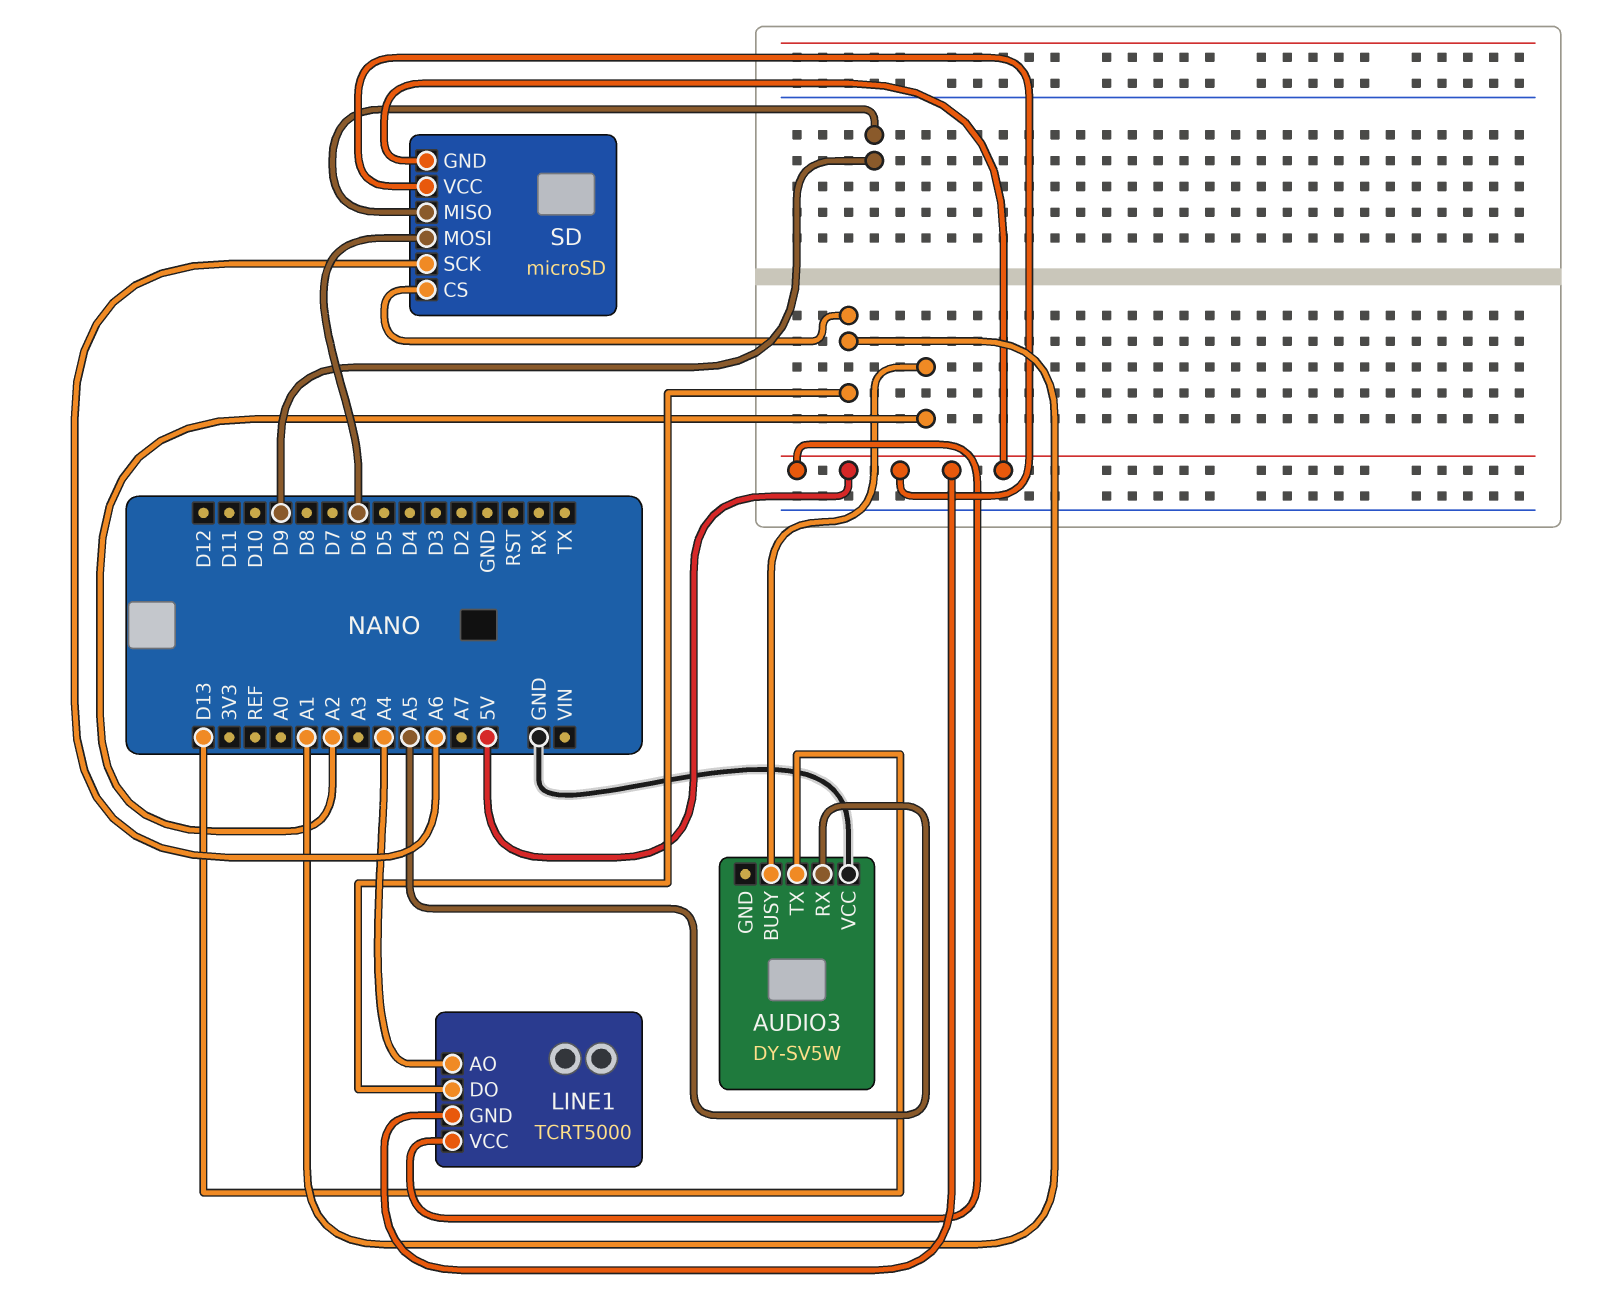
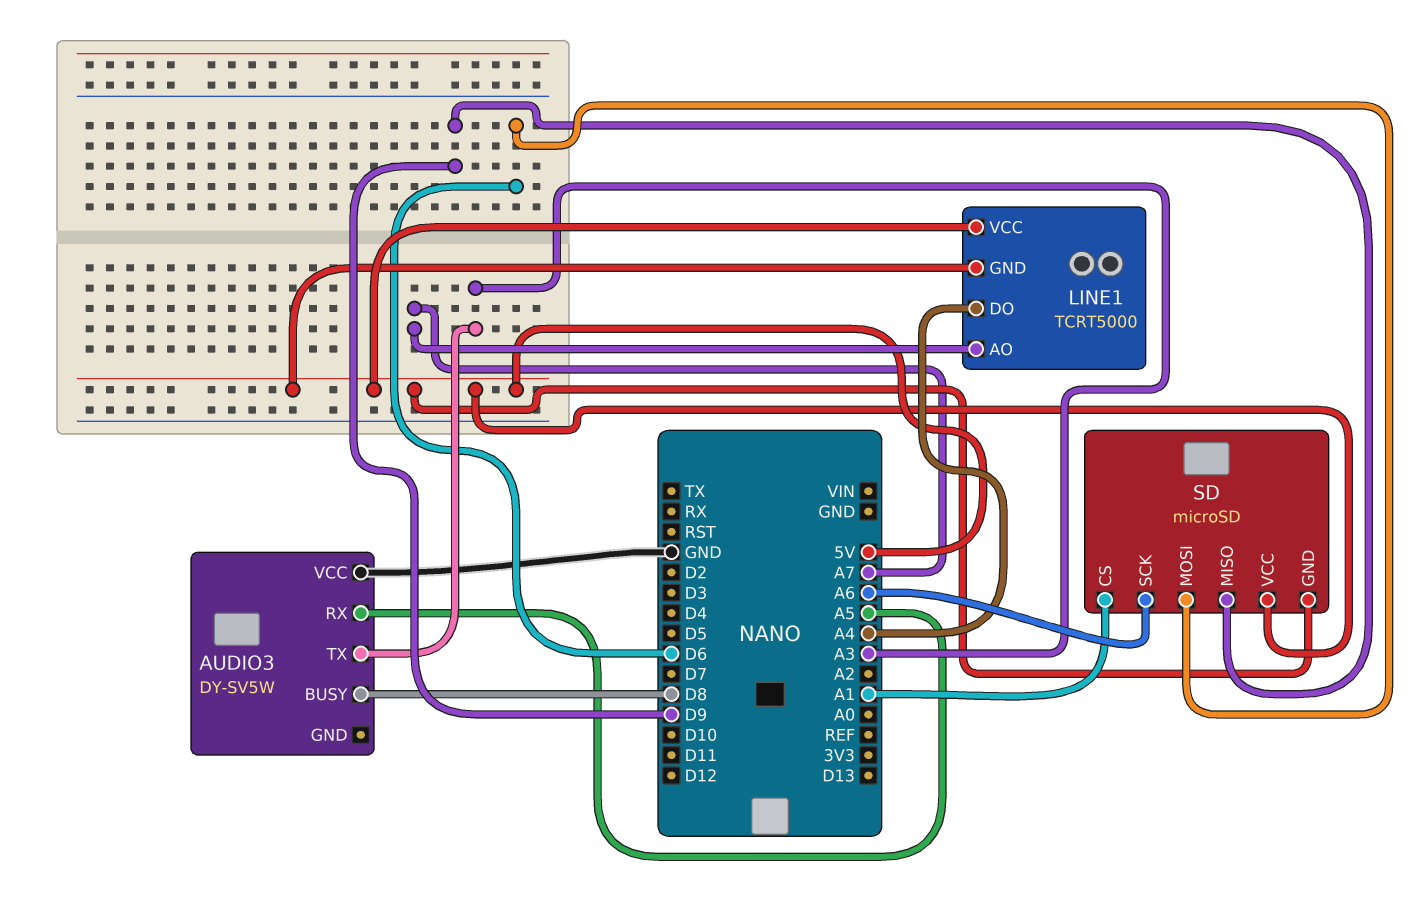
AUDIO3 pin BUSY: A2 -> D8
AUDIO3 pin TX: D13 -> A3
LINE1 pin AO: A4 -> A7
LINE1 pin DO: A1 -> A4

